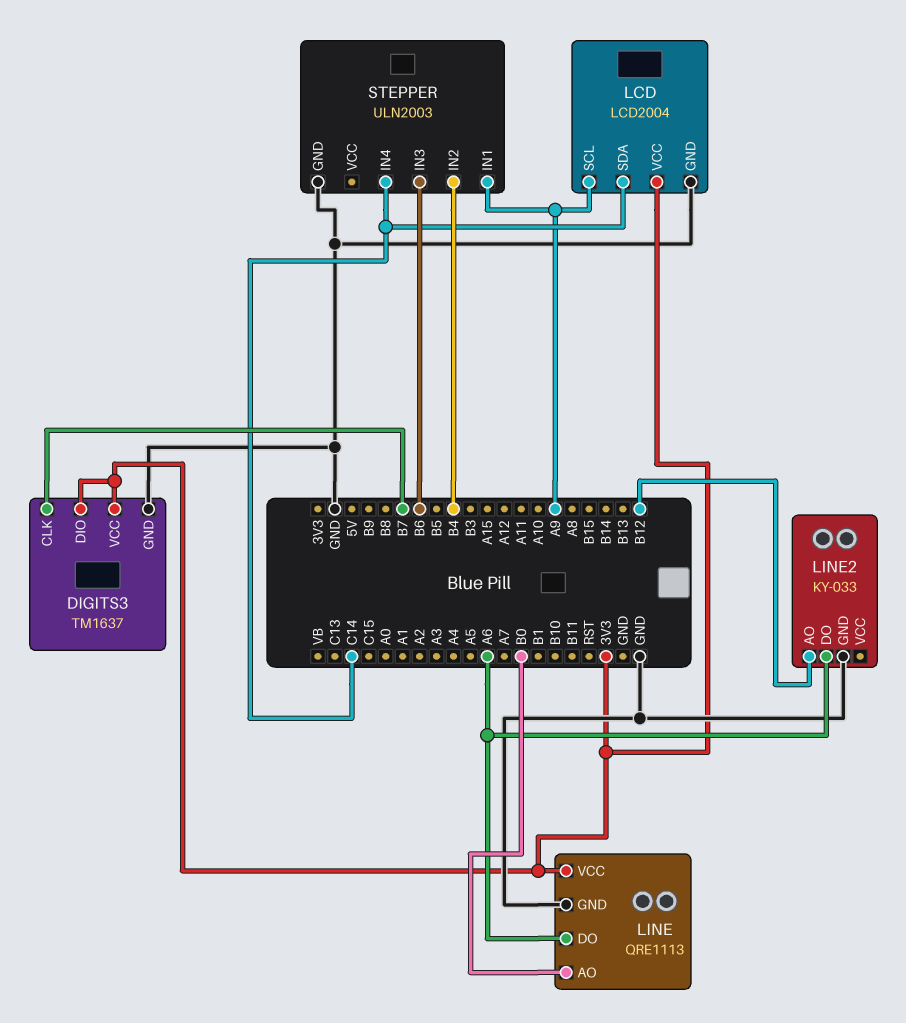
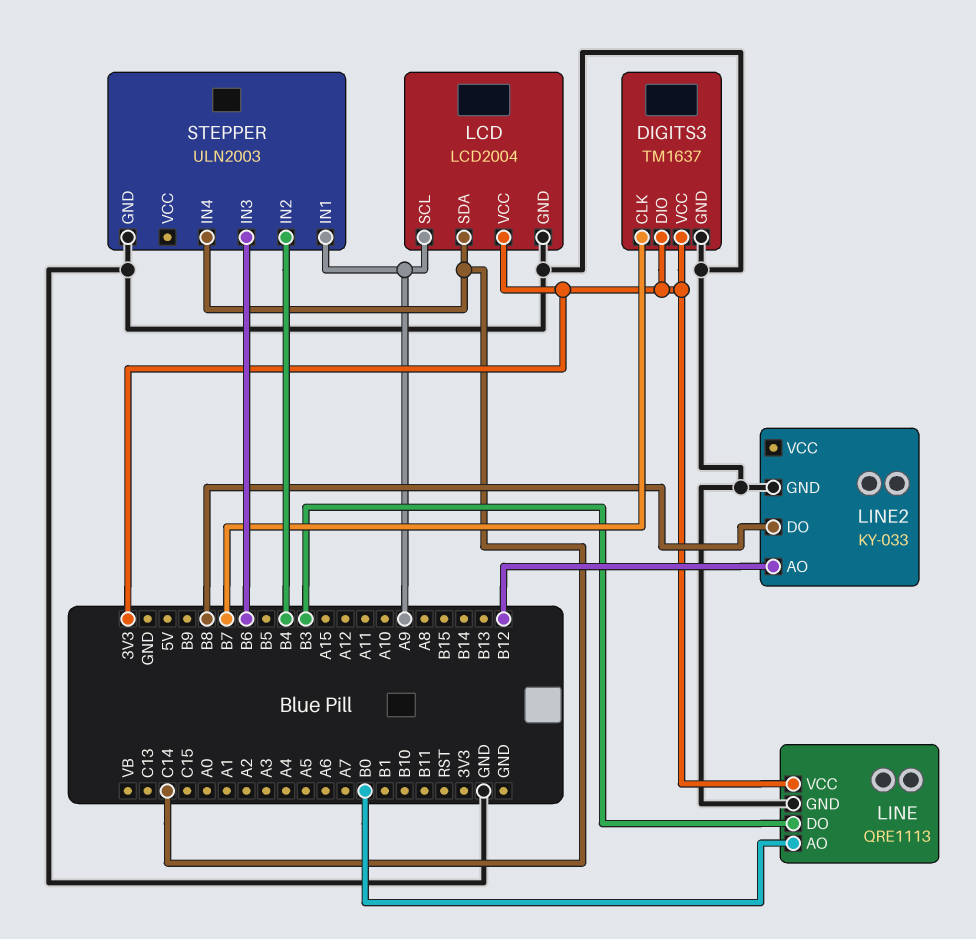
LINE pin DO: A6 -> B3
LINE2 pin DO: A6 -> B8

